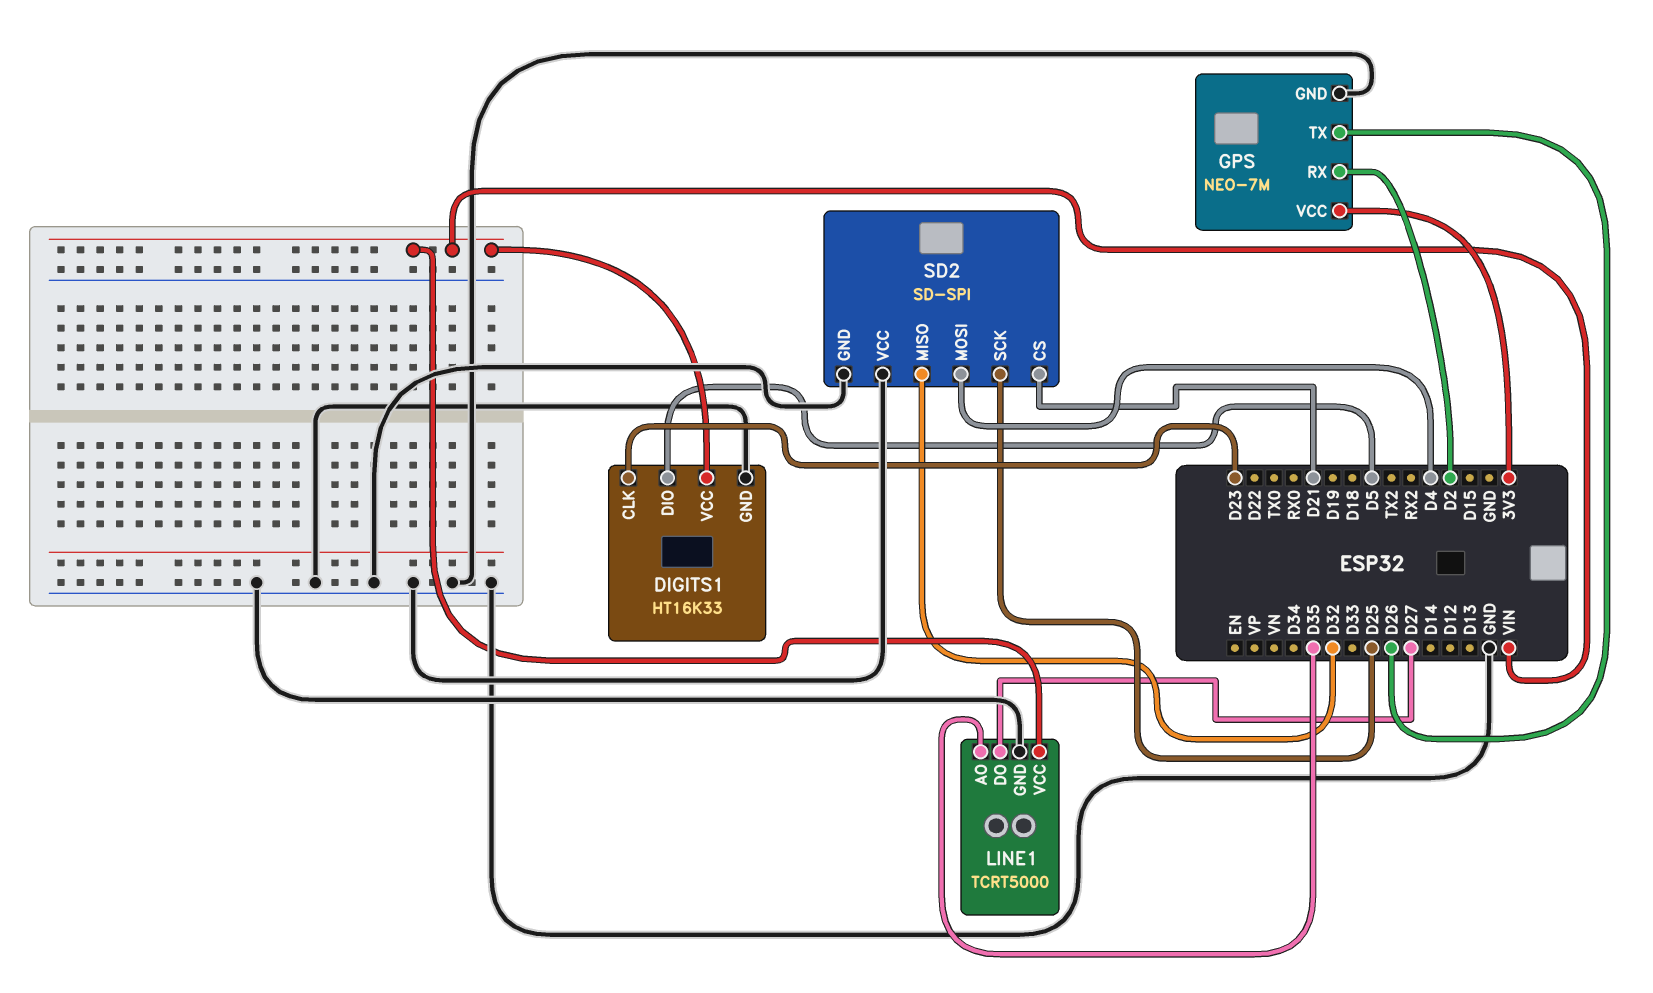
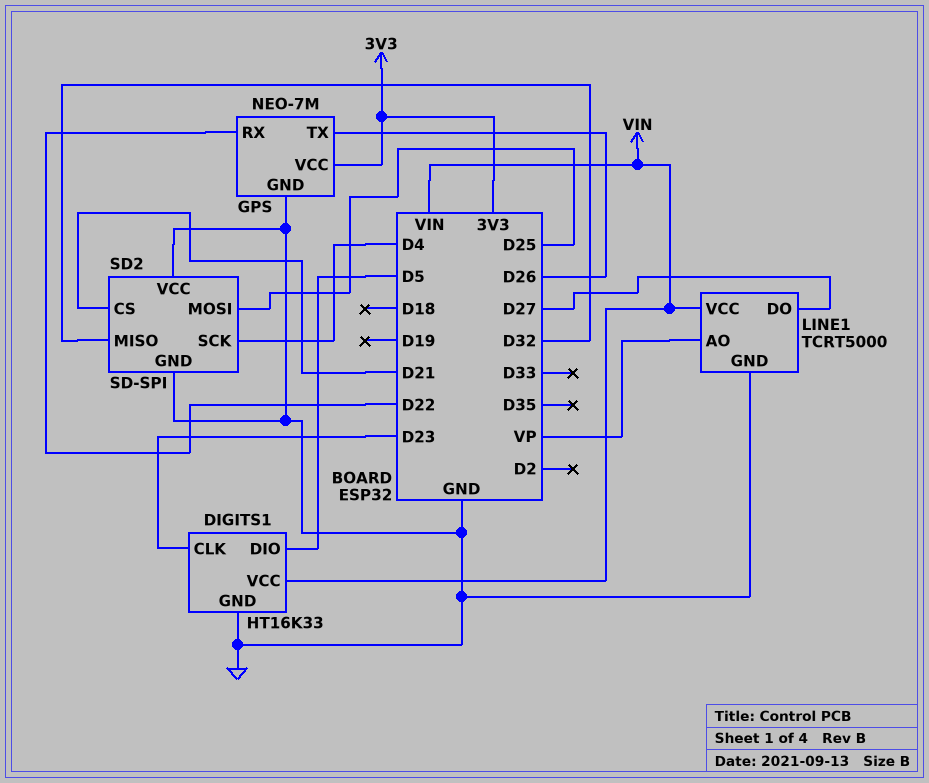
GPS pin RX: D2 -> D22
LINE1 pin AO: D35 -> VP
SD2 pin MOSI: D4 -> D25
SD2 pin SCK: D25 -> D4

